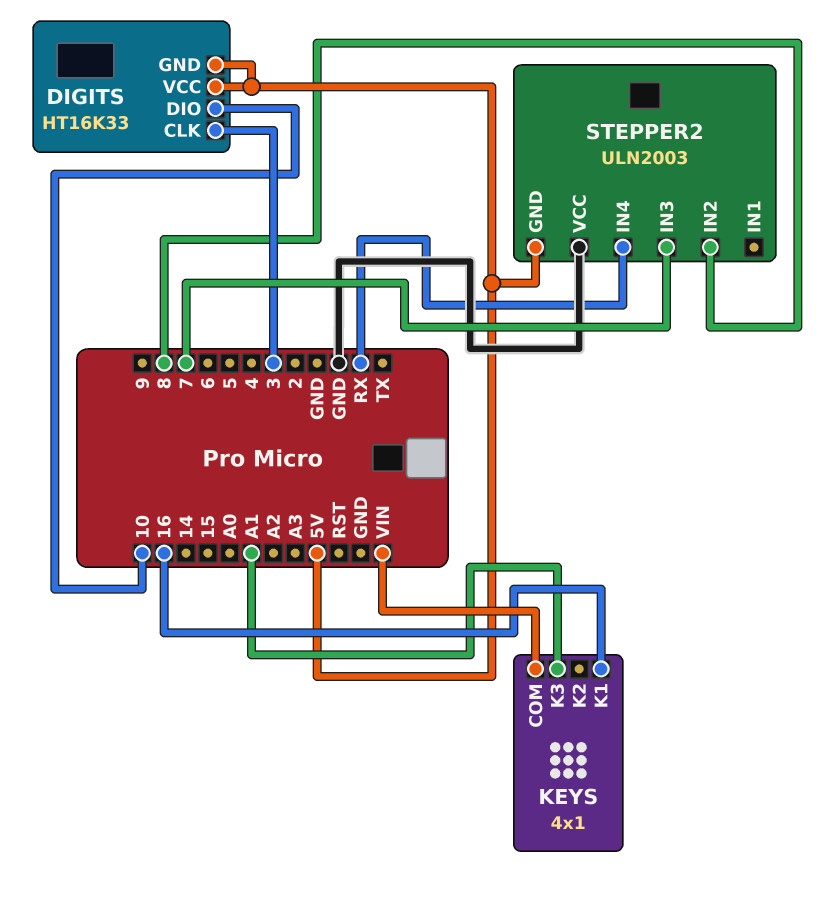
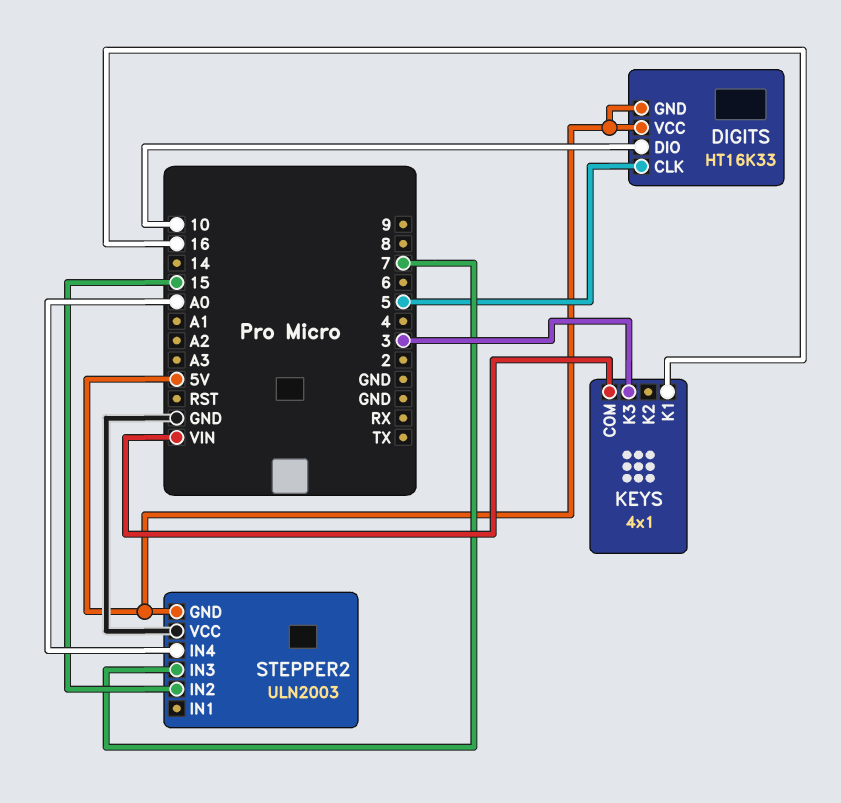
DIGITS pin CLK: 3 -> 5
KEYS pin K3: A1 -> 3
STEPPER2 pin IN2: 8 -> 15
STEPPER2 pin IN4: RX -> A0

